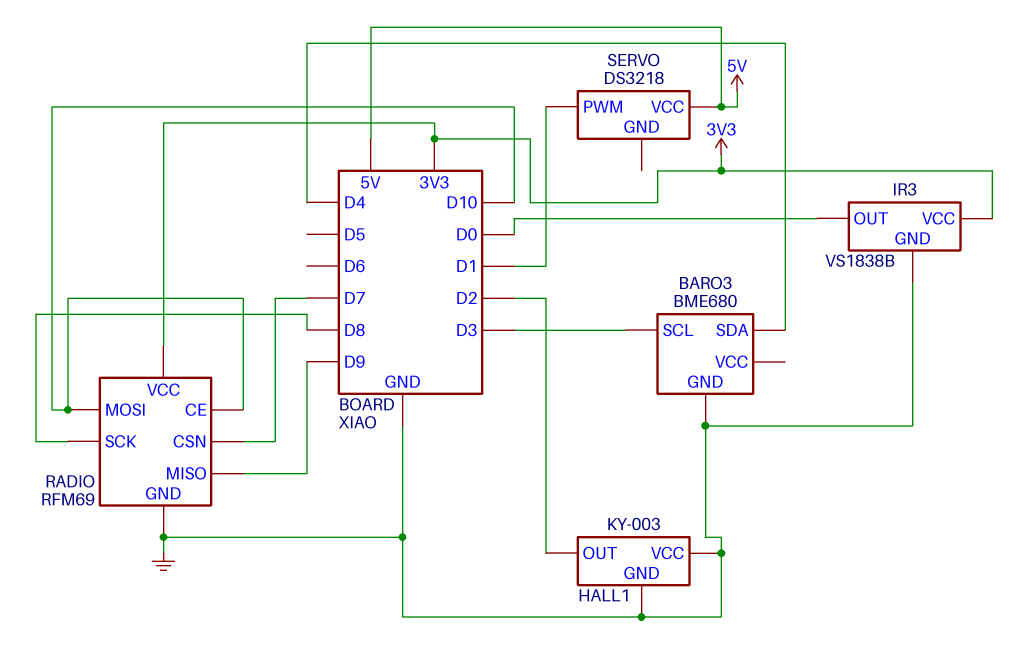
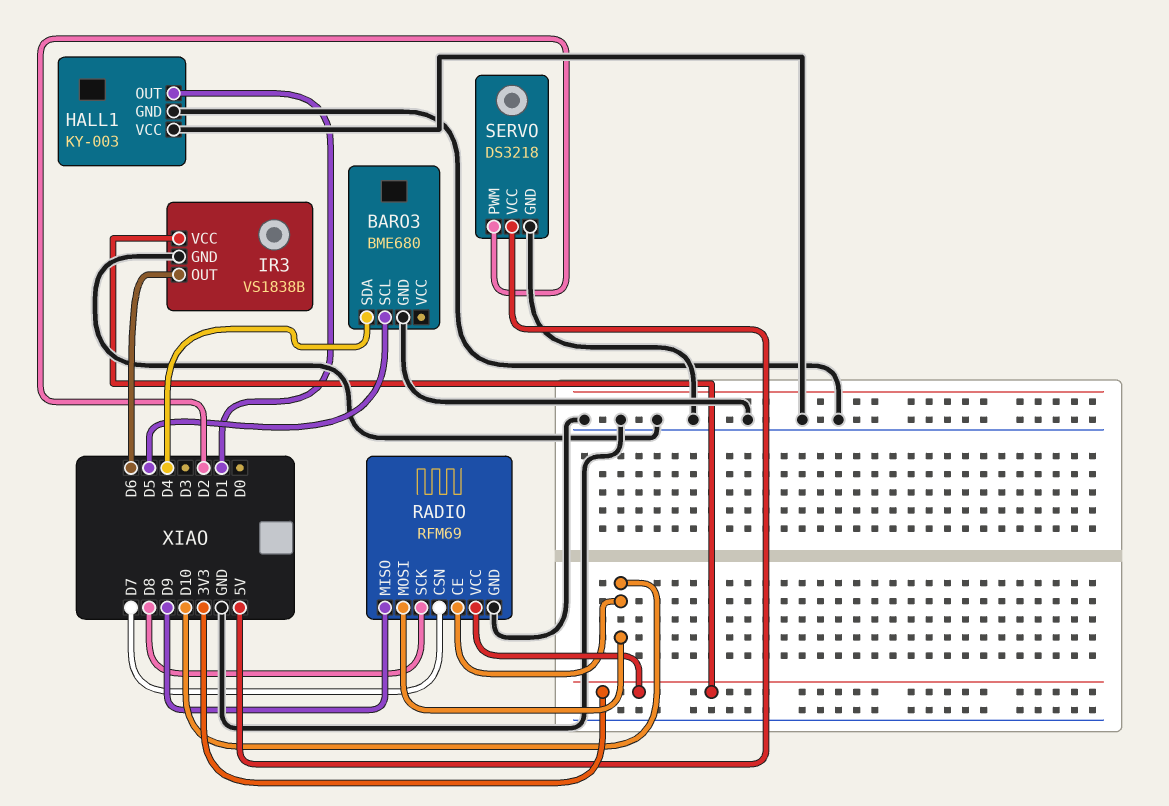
BARO3 pin SCL: D3 -> D5
HALL1 pin OUT: D2 -> D1
IR3 pin OUT: D0 -> D6
SERVO pin GND: none -> GND
SERVO pin PWM: D1 -> D2

